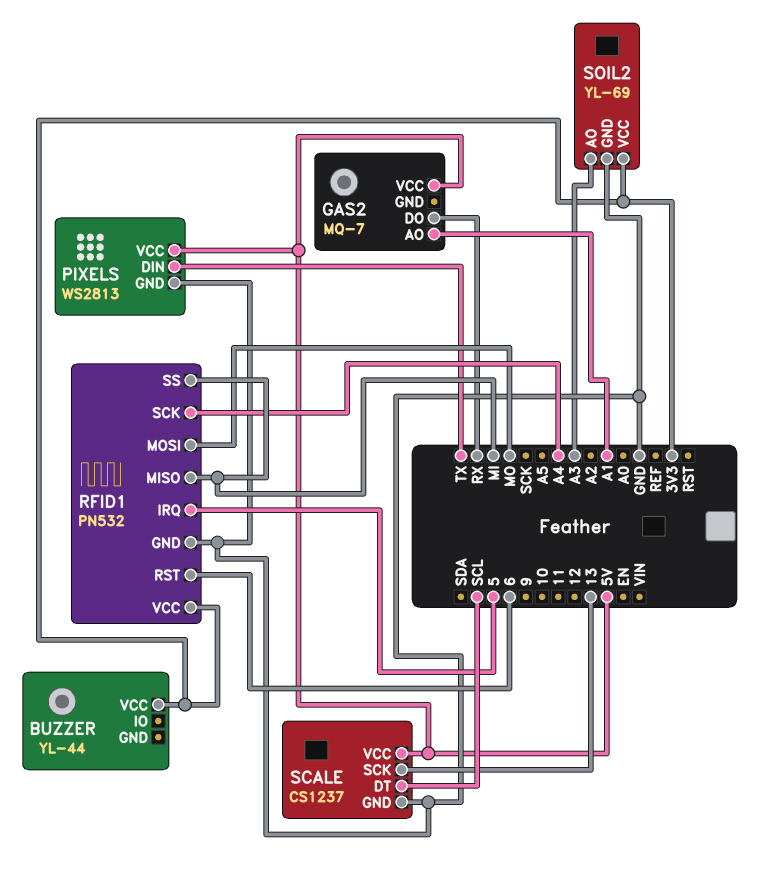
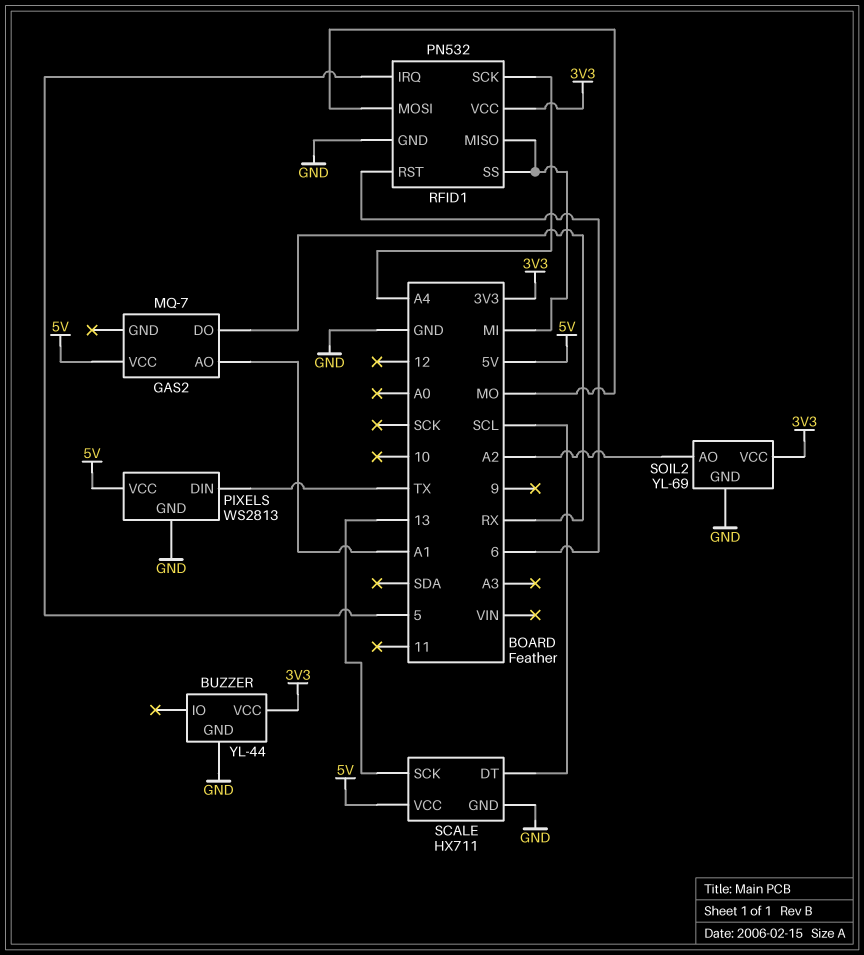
BUZZER pin GND: none -> GND
SCALE: CS1237 -> HX711
SOIL2 pin AO: A3 -> A2

